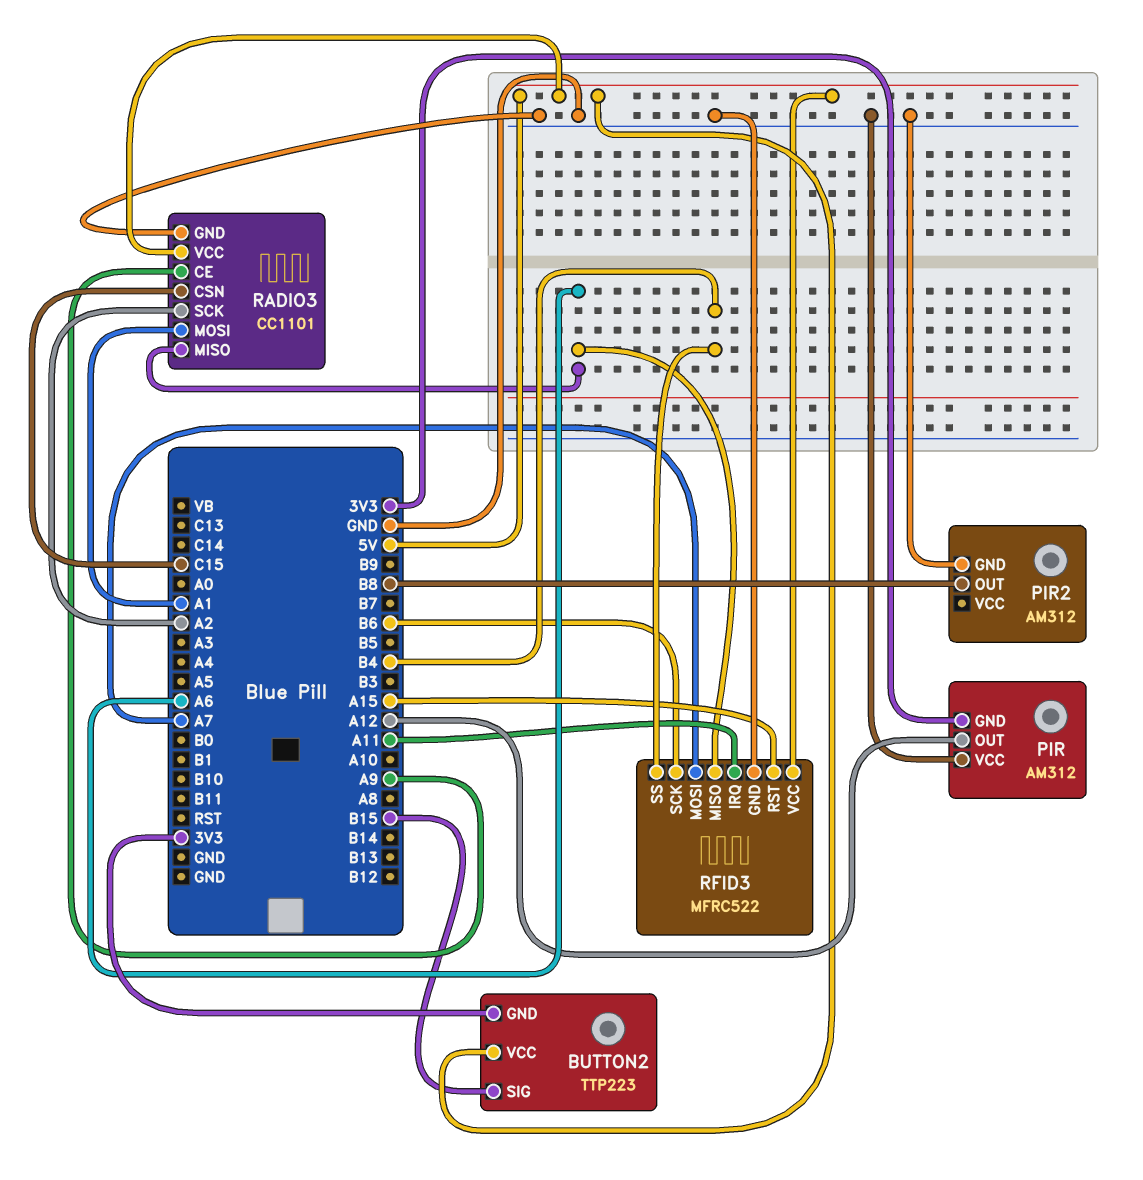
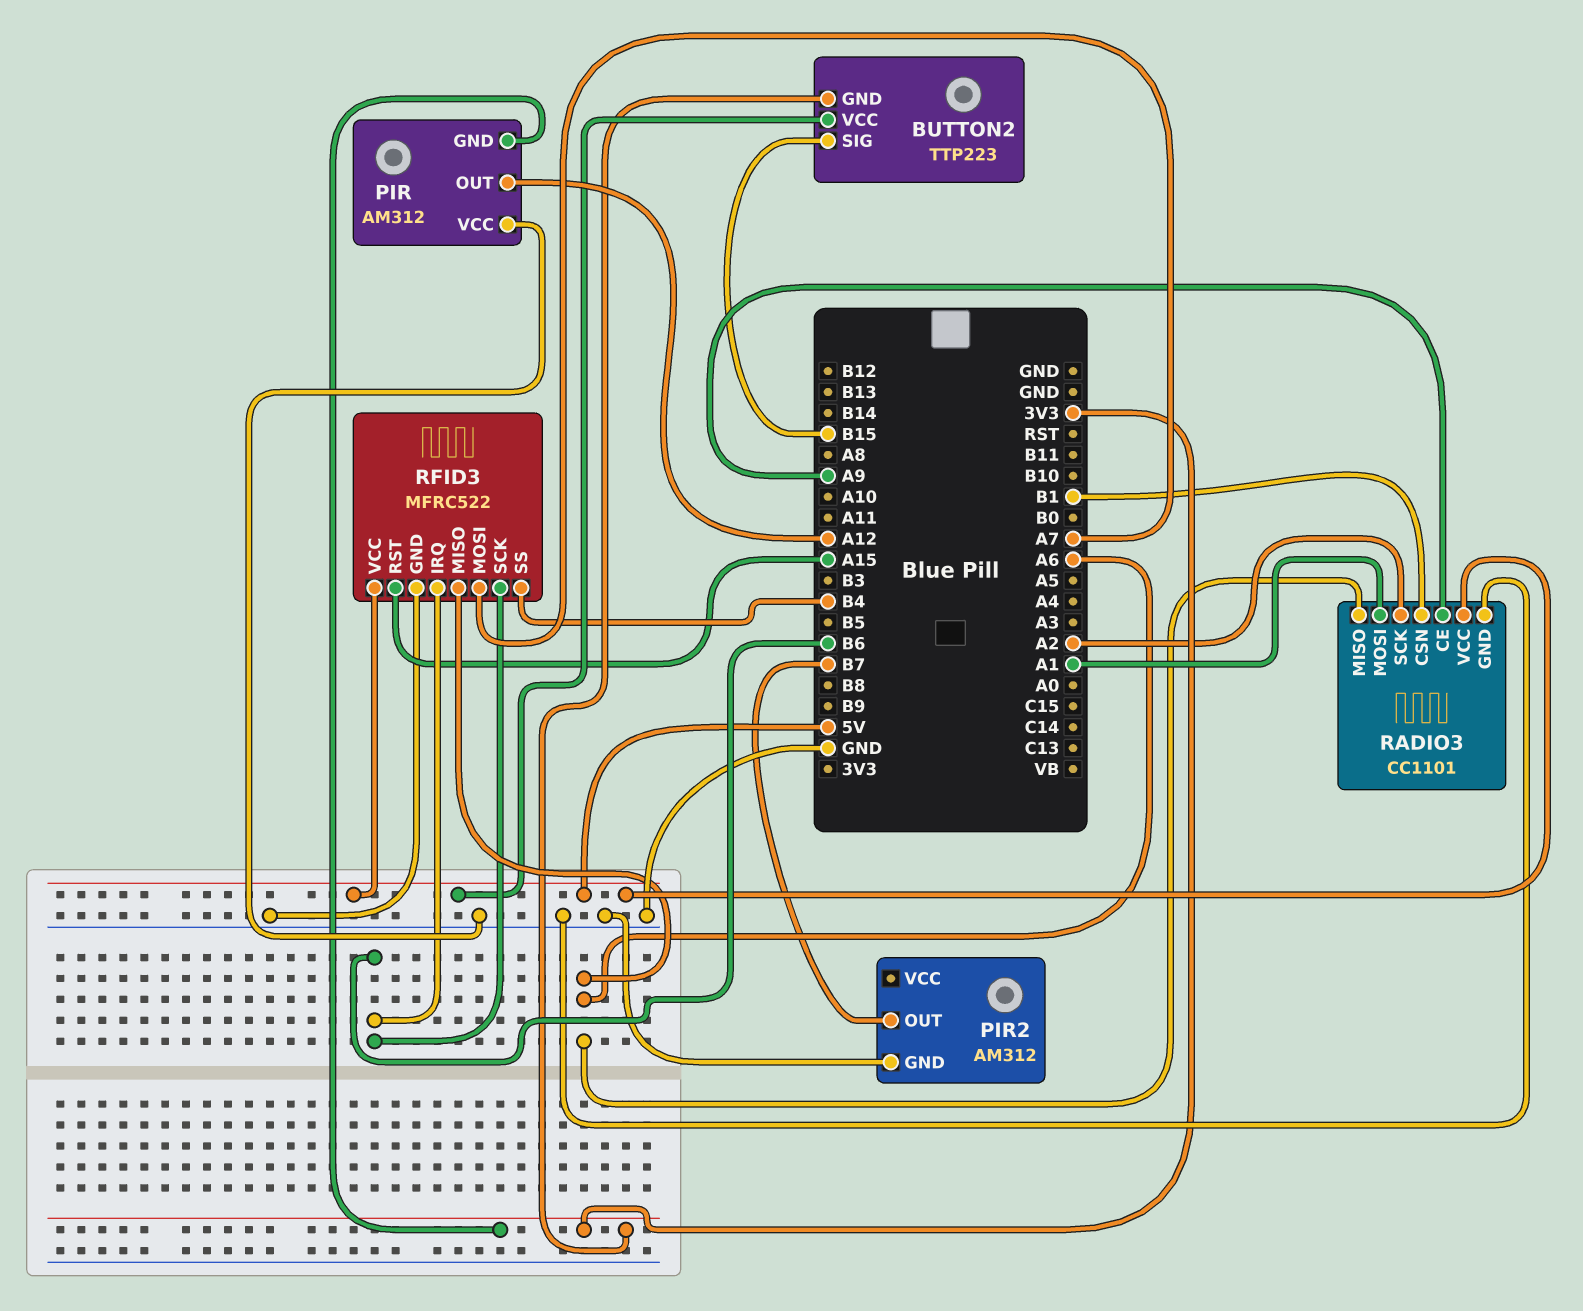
PIR2 pin OUT: B8 -> B7
RADIO3 pin CSN: C15 -> B1
RFID3 pin IRQ: A11 -> B6

